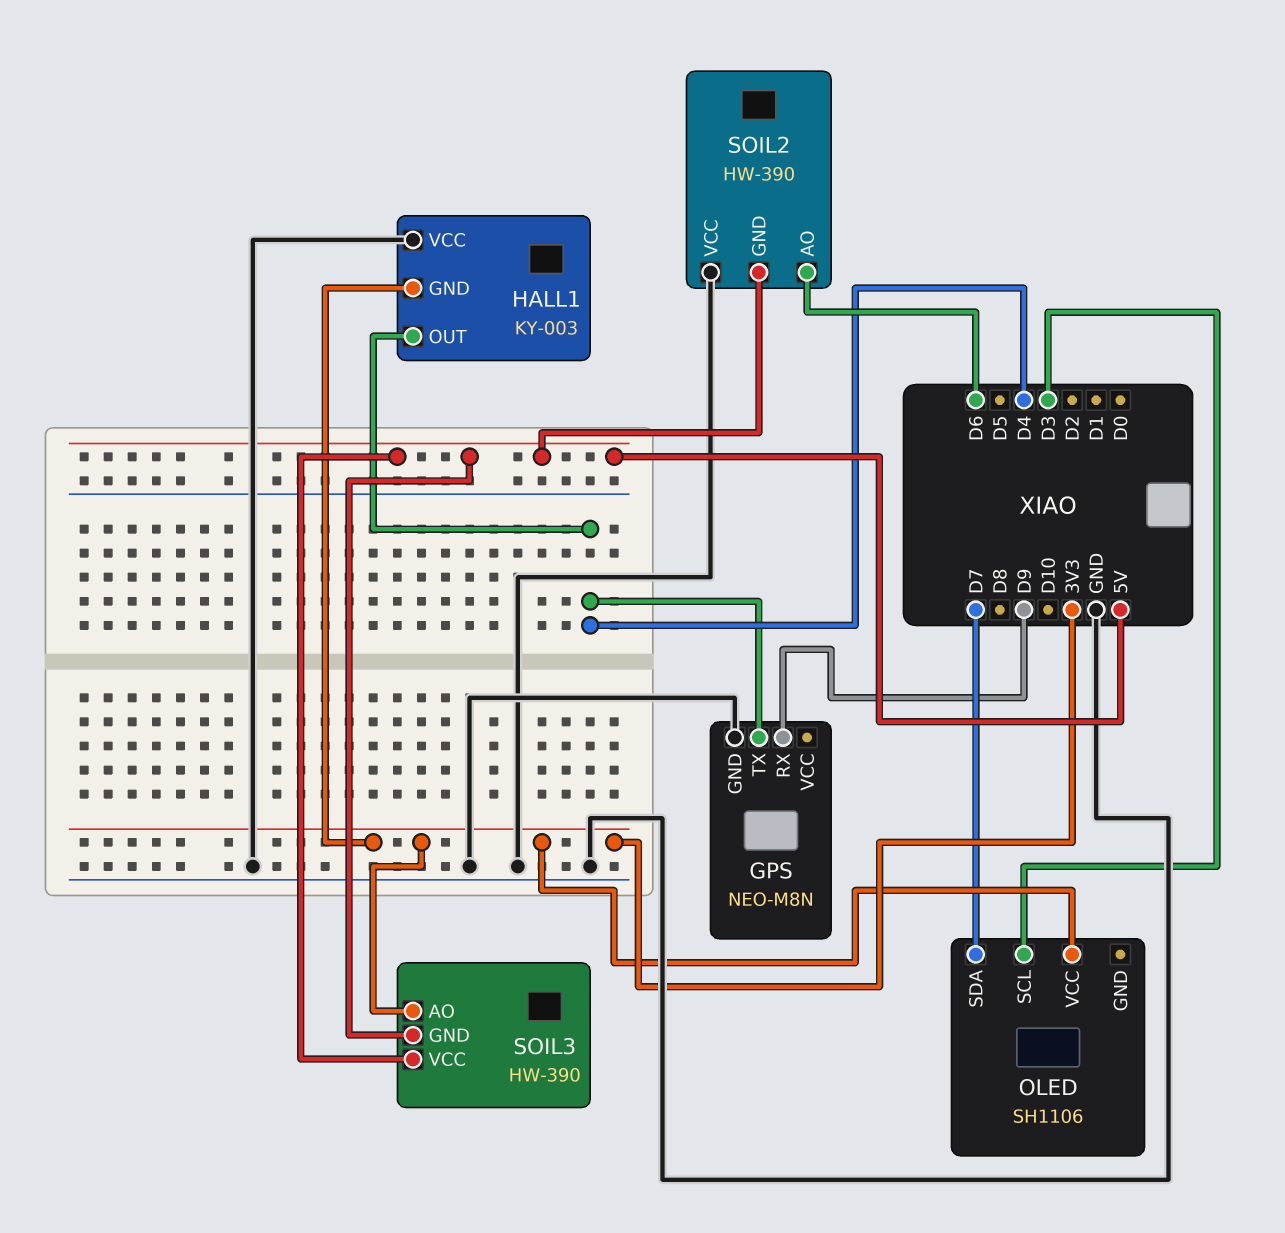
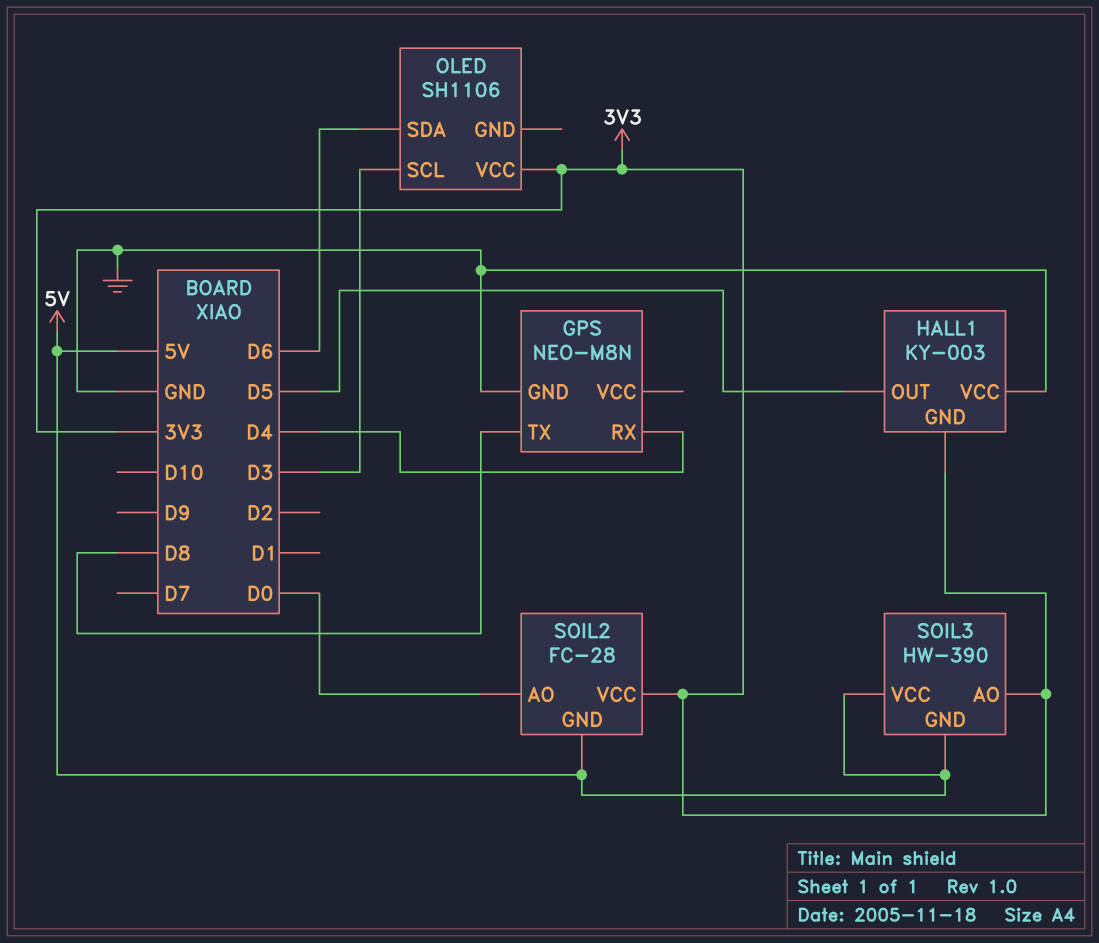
GPS pin RX: D9 -> D4
GPS pin TX: D4 -> D8
HALL1 pin OUT: D4 -> D5
OLED pin SDA: D7 -> D6
SOIL2: HW-390 -> FC-28
SOIL2 pin AO: D6 -> D0
SOIL2 pin VCC: GND -> 3V3

